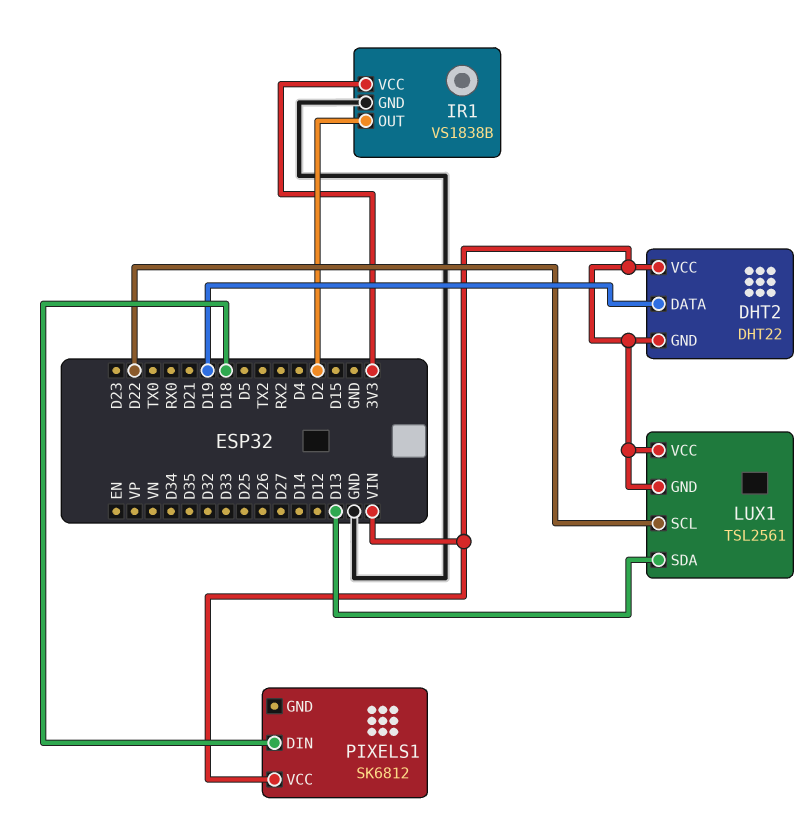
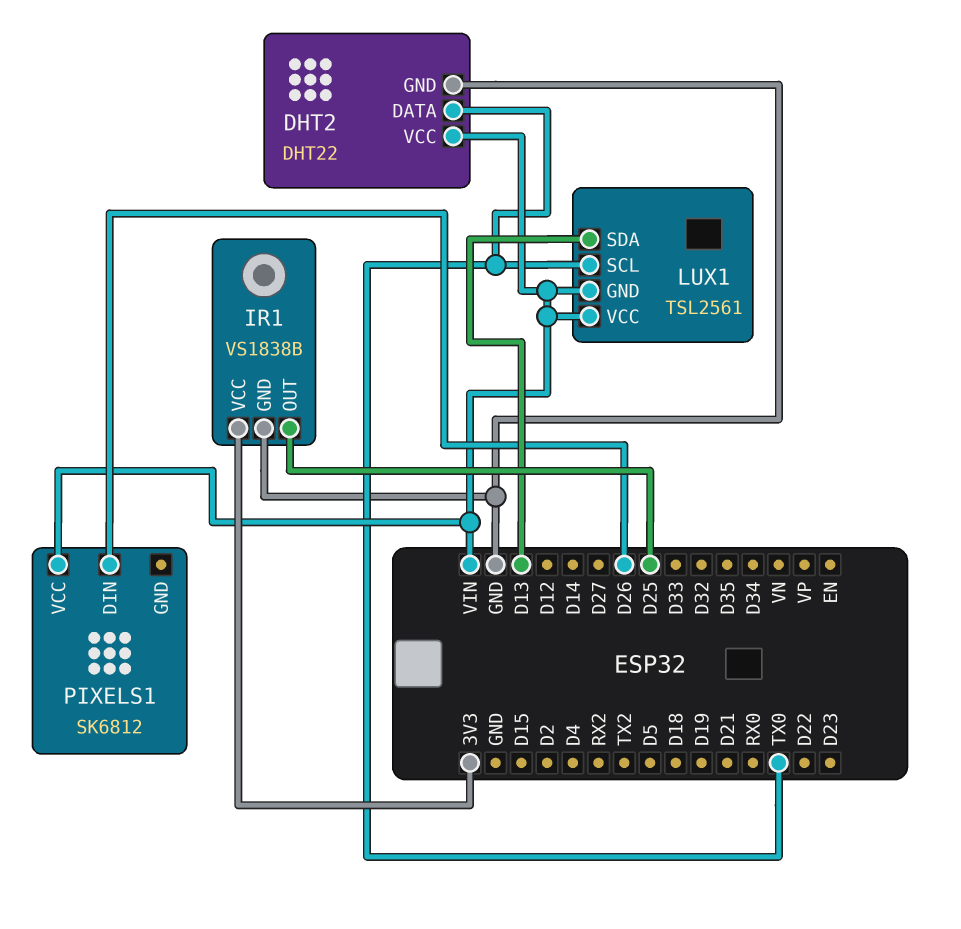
DHT2 pin DATA: D19 -> TX0
DHT2 pin GND: VIN -> GND
IR1 pin OUT: D2 -> D25
LUX1 pin SCL: D22 -> TX0
PIXELS1 pin DIN: D18 -> D26

